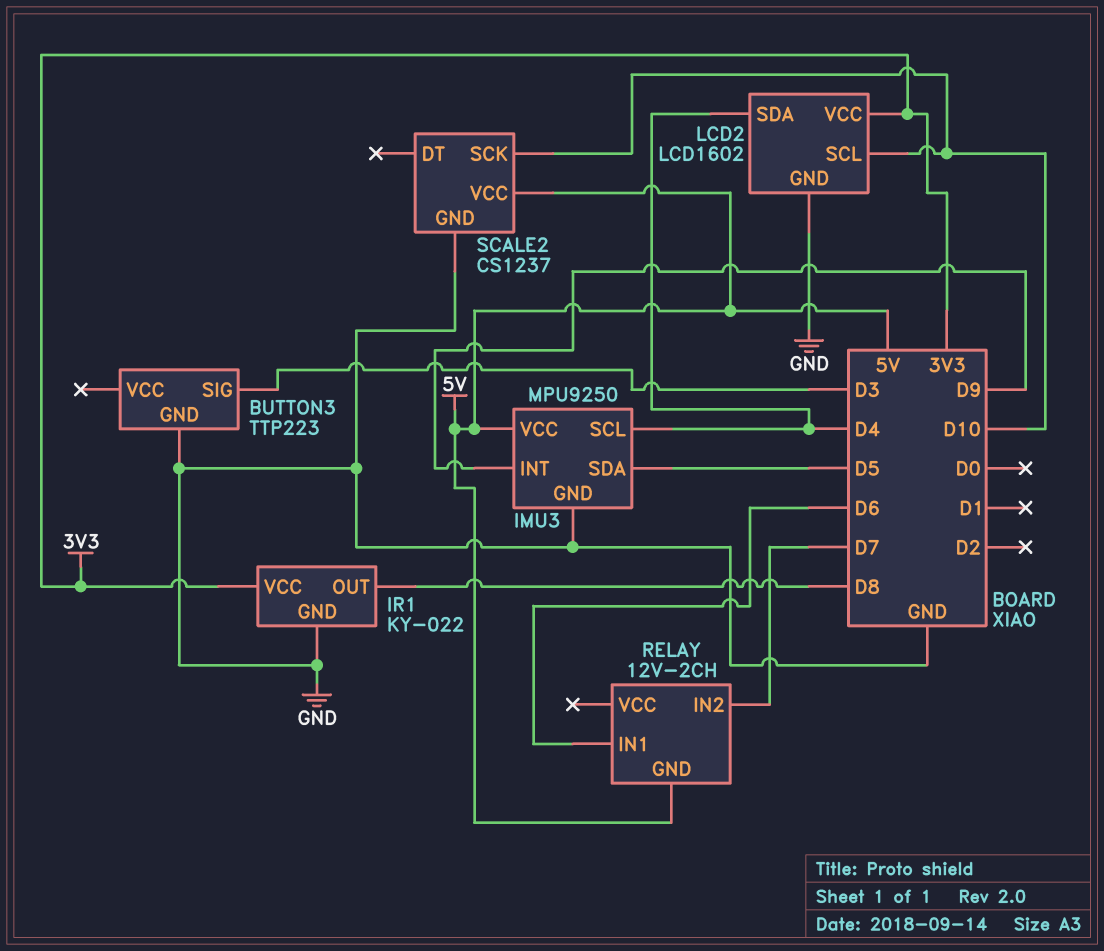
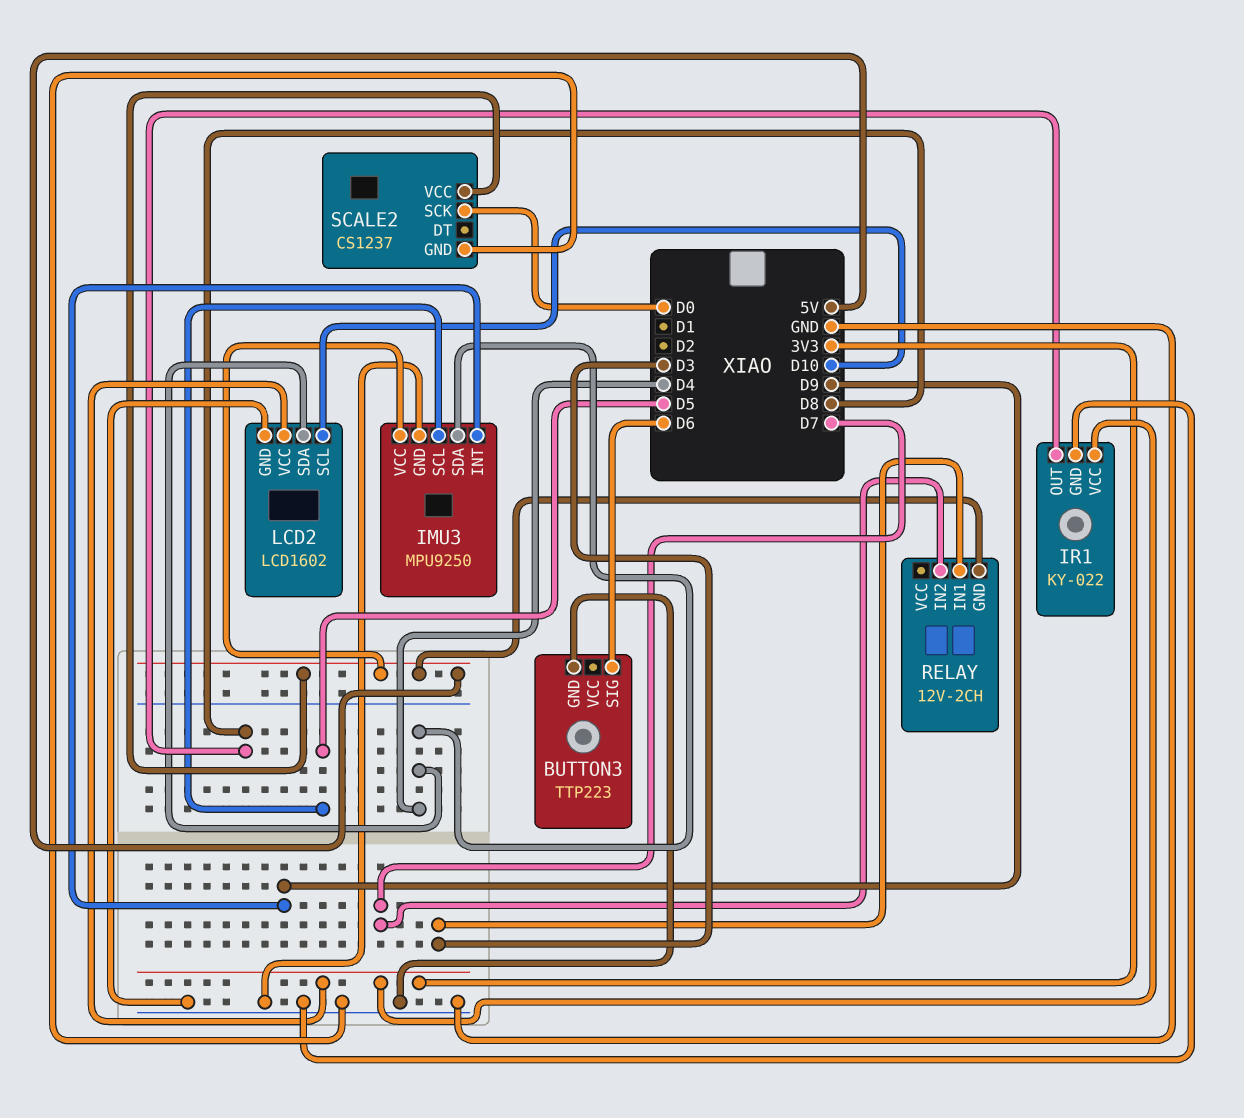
BUTTON3 pin SIG: D3 -> D6
IMU3 pin SCL: D4 -> D5
IMU3 pin SDA: D5 -> D4
RELAY pin IN1: D6 -> D3
SCALE2 pin SCK: D10 -> D0

